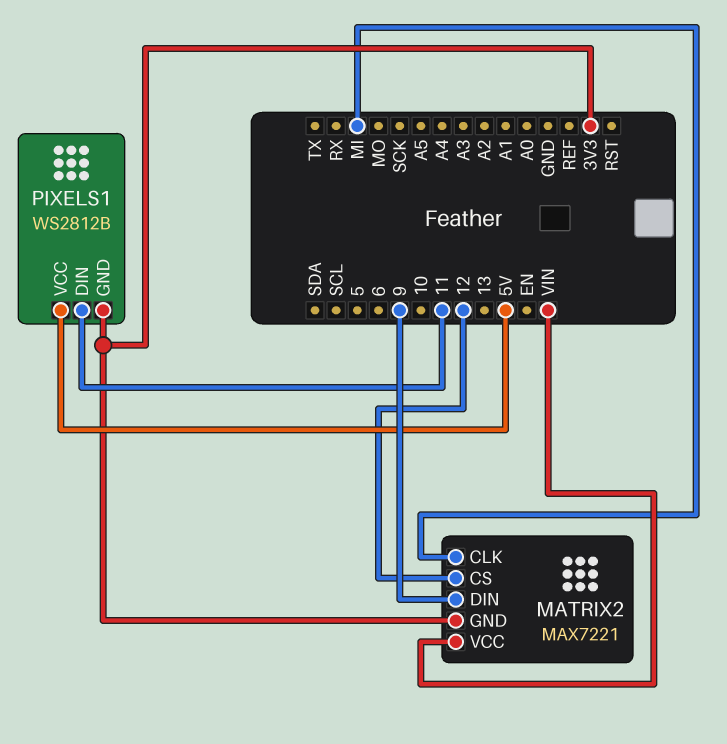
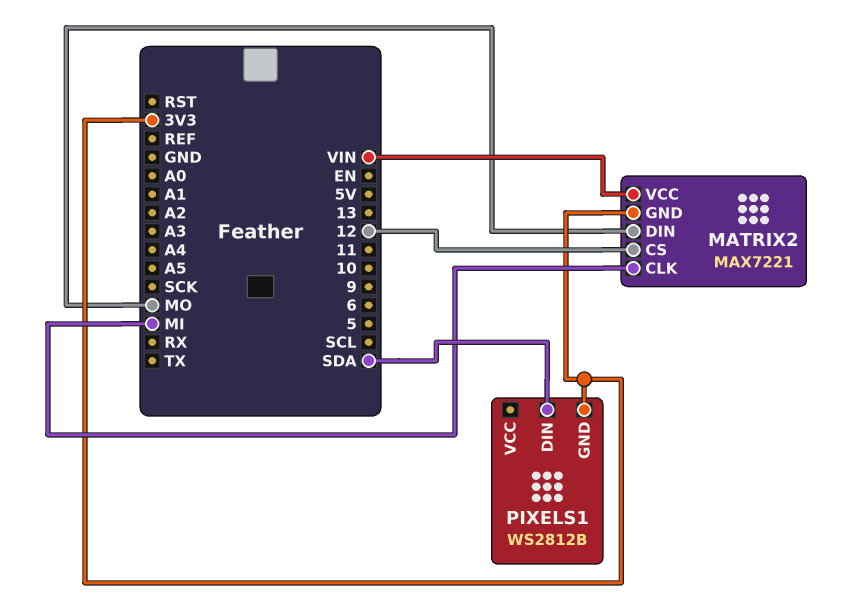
MATRIX2 pin DIN: 9 -> MO
PIXELS1 pin DIN: 11 -> SDA
PIXELS1 pin VCC: 5V -> none

